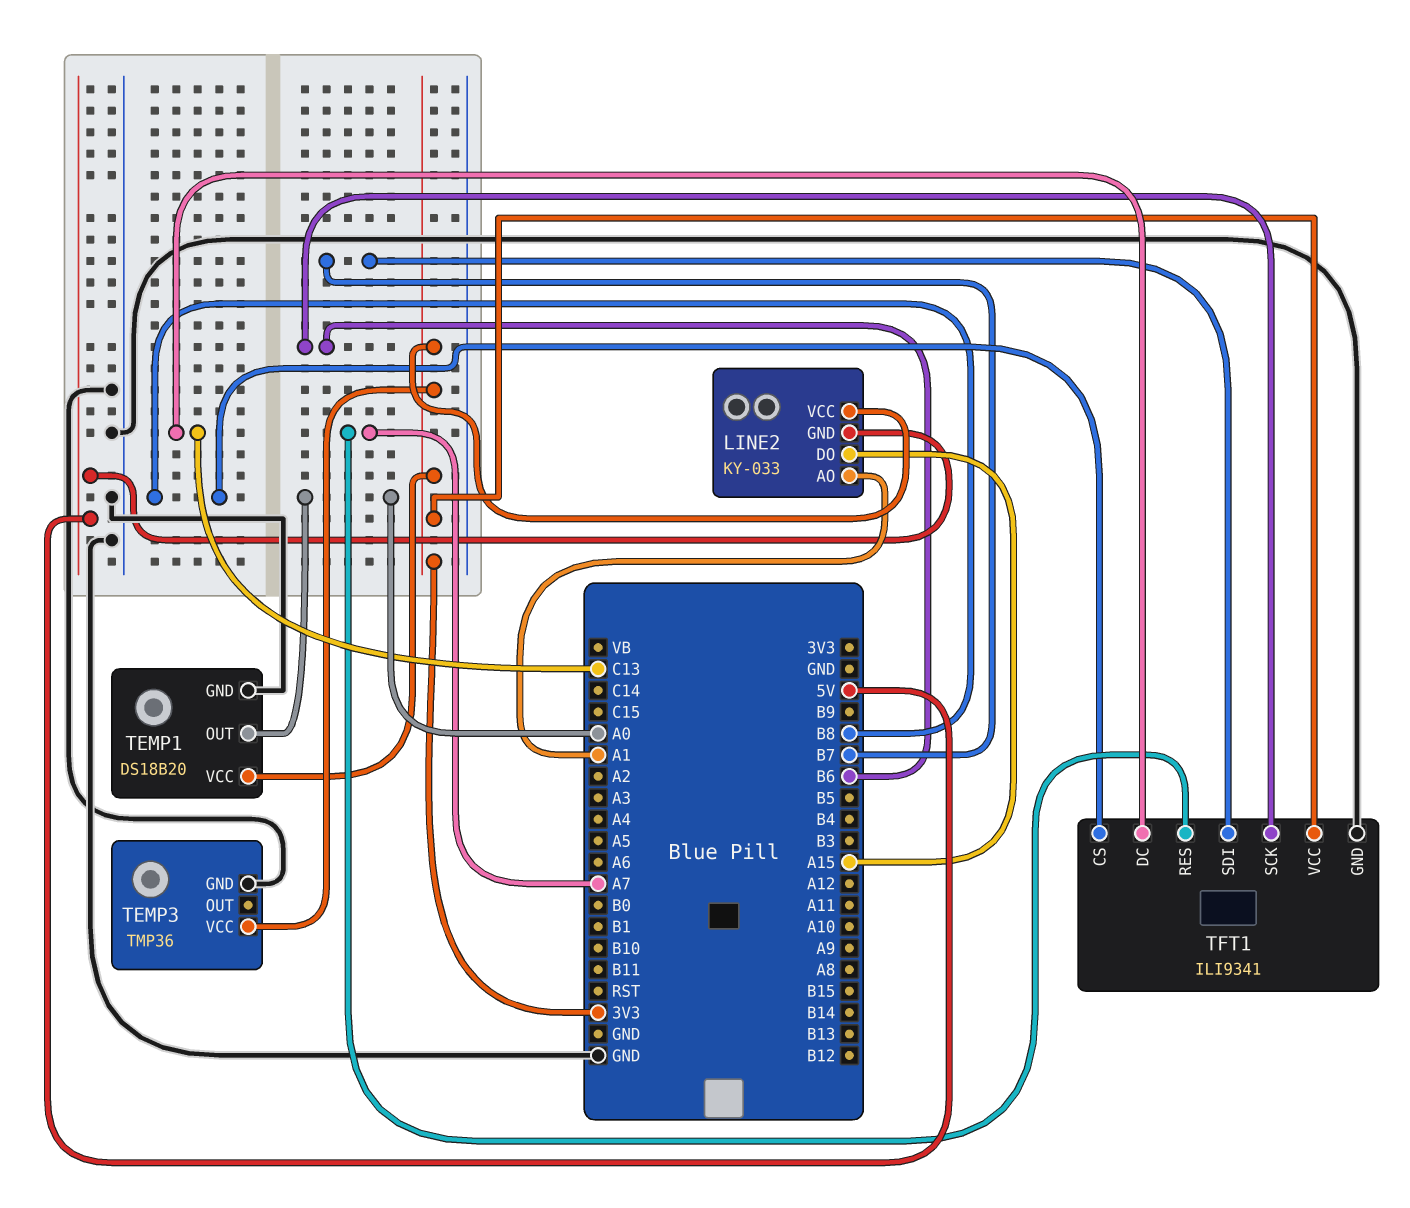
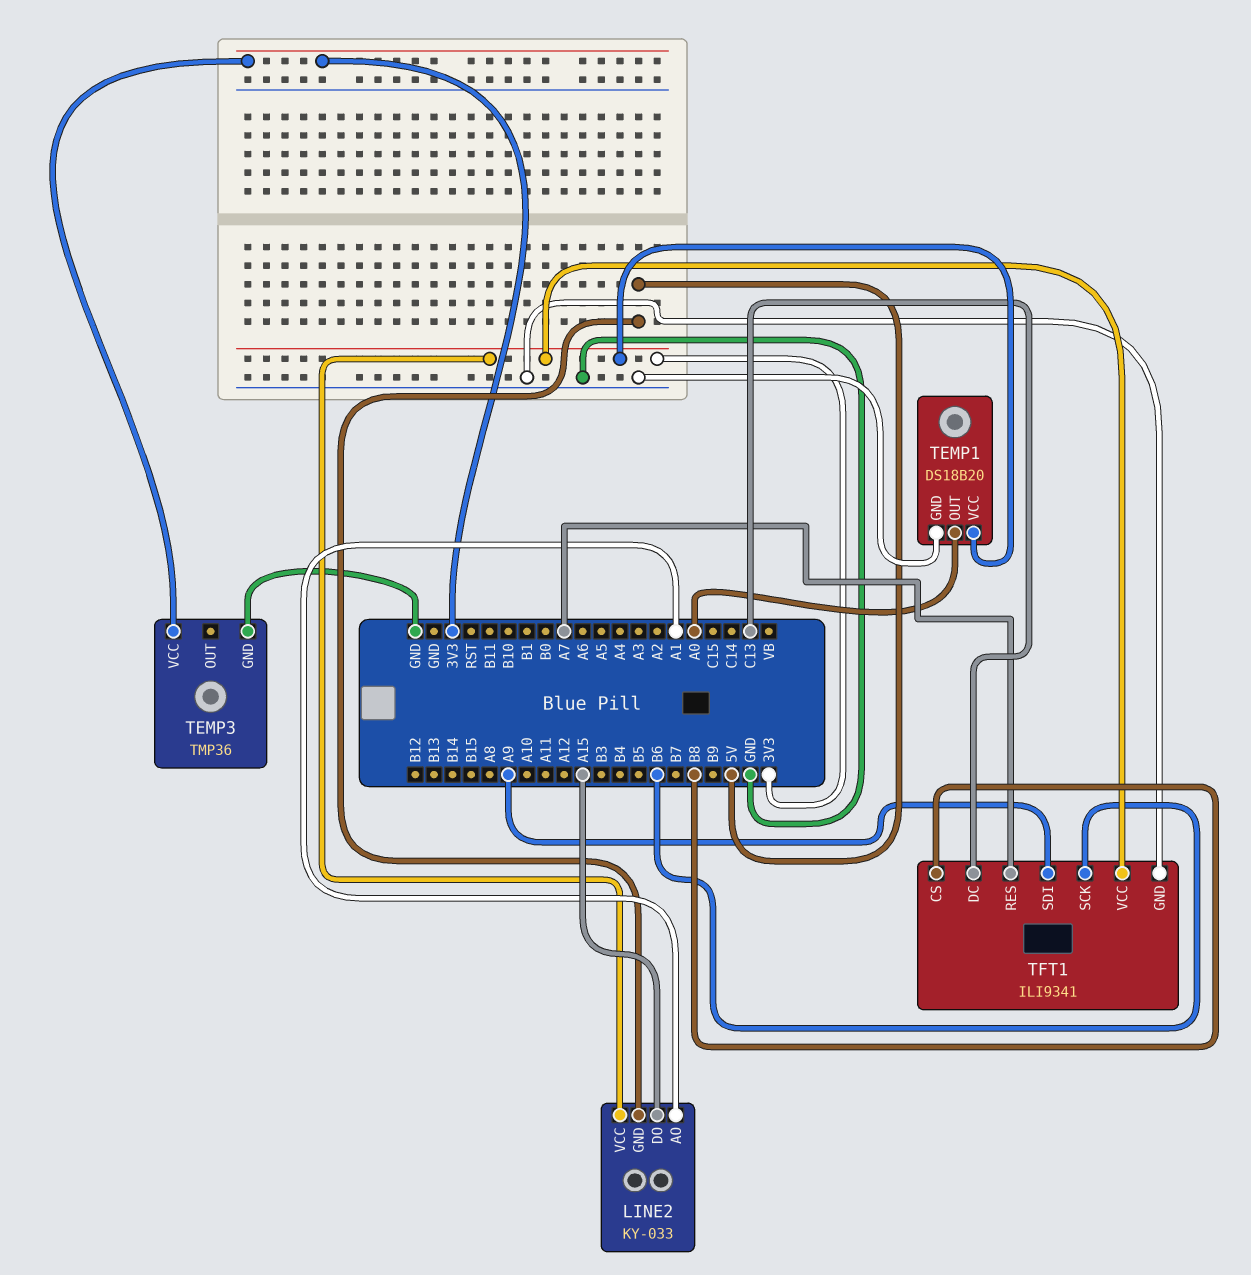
TFT1 pin SDI: B7 -> A9

